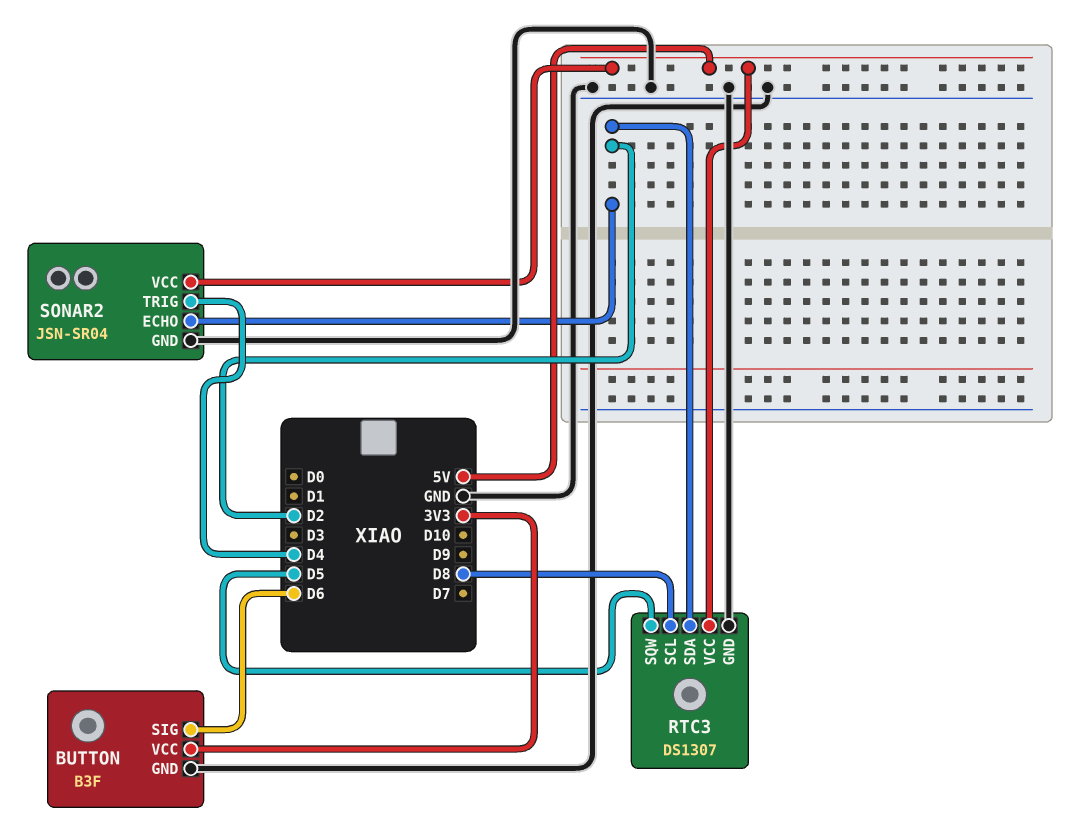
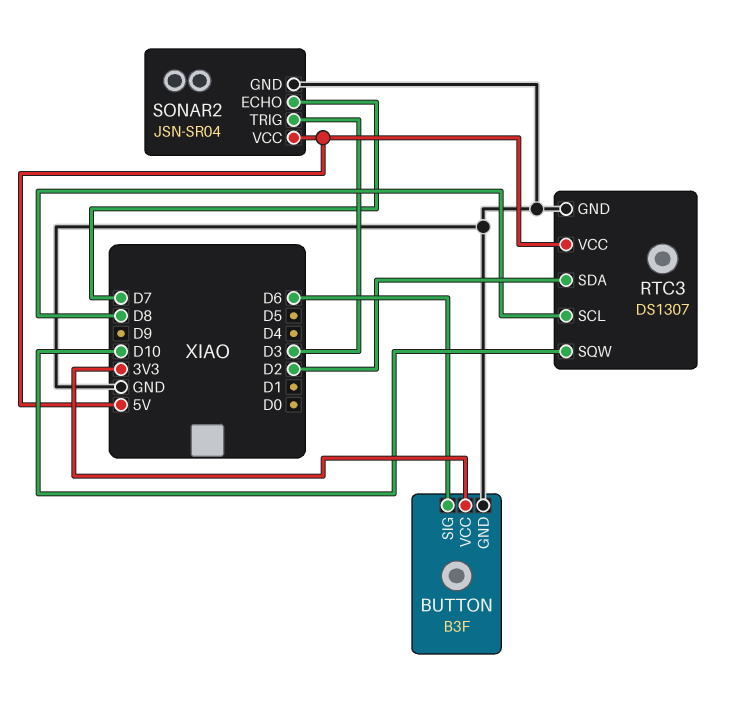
RTC3 pin SQW: D5 -> D10
SONAR2 pin ECHO: D2 -> D7
SONAR2 pin TRIG: D4 -> D3

